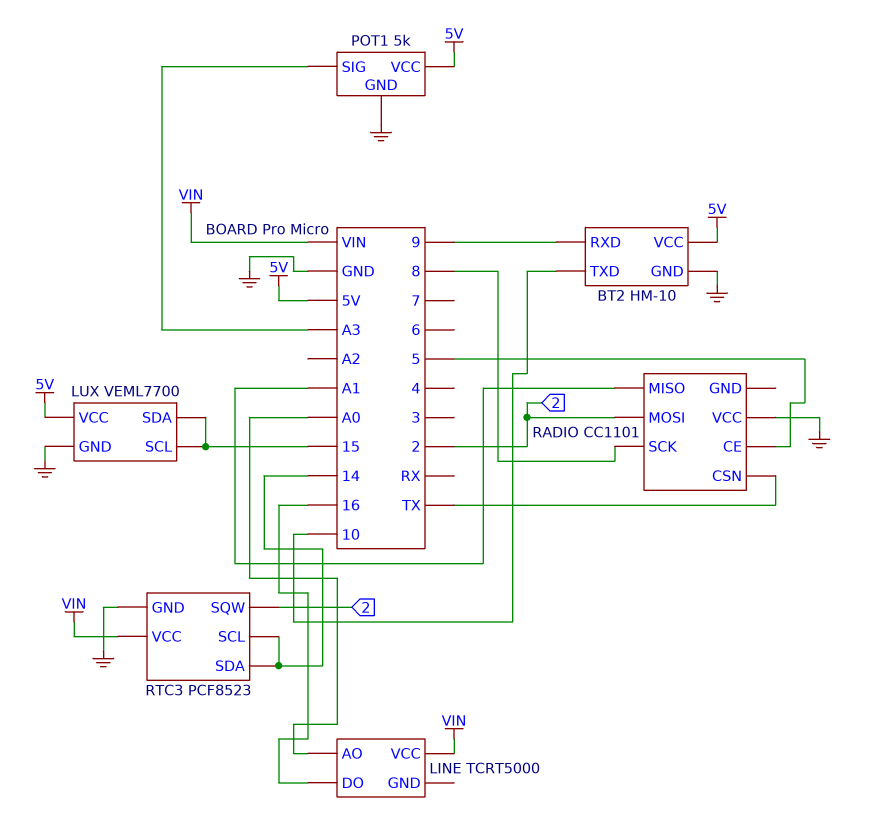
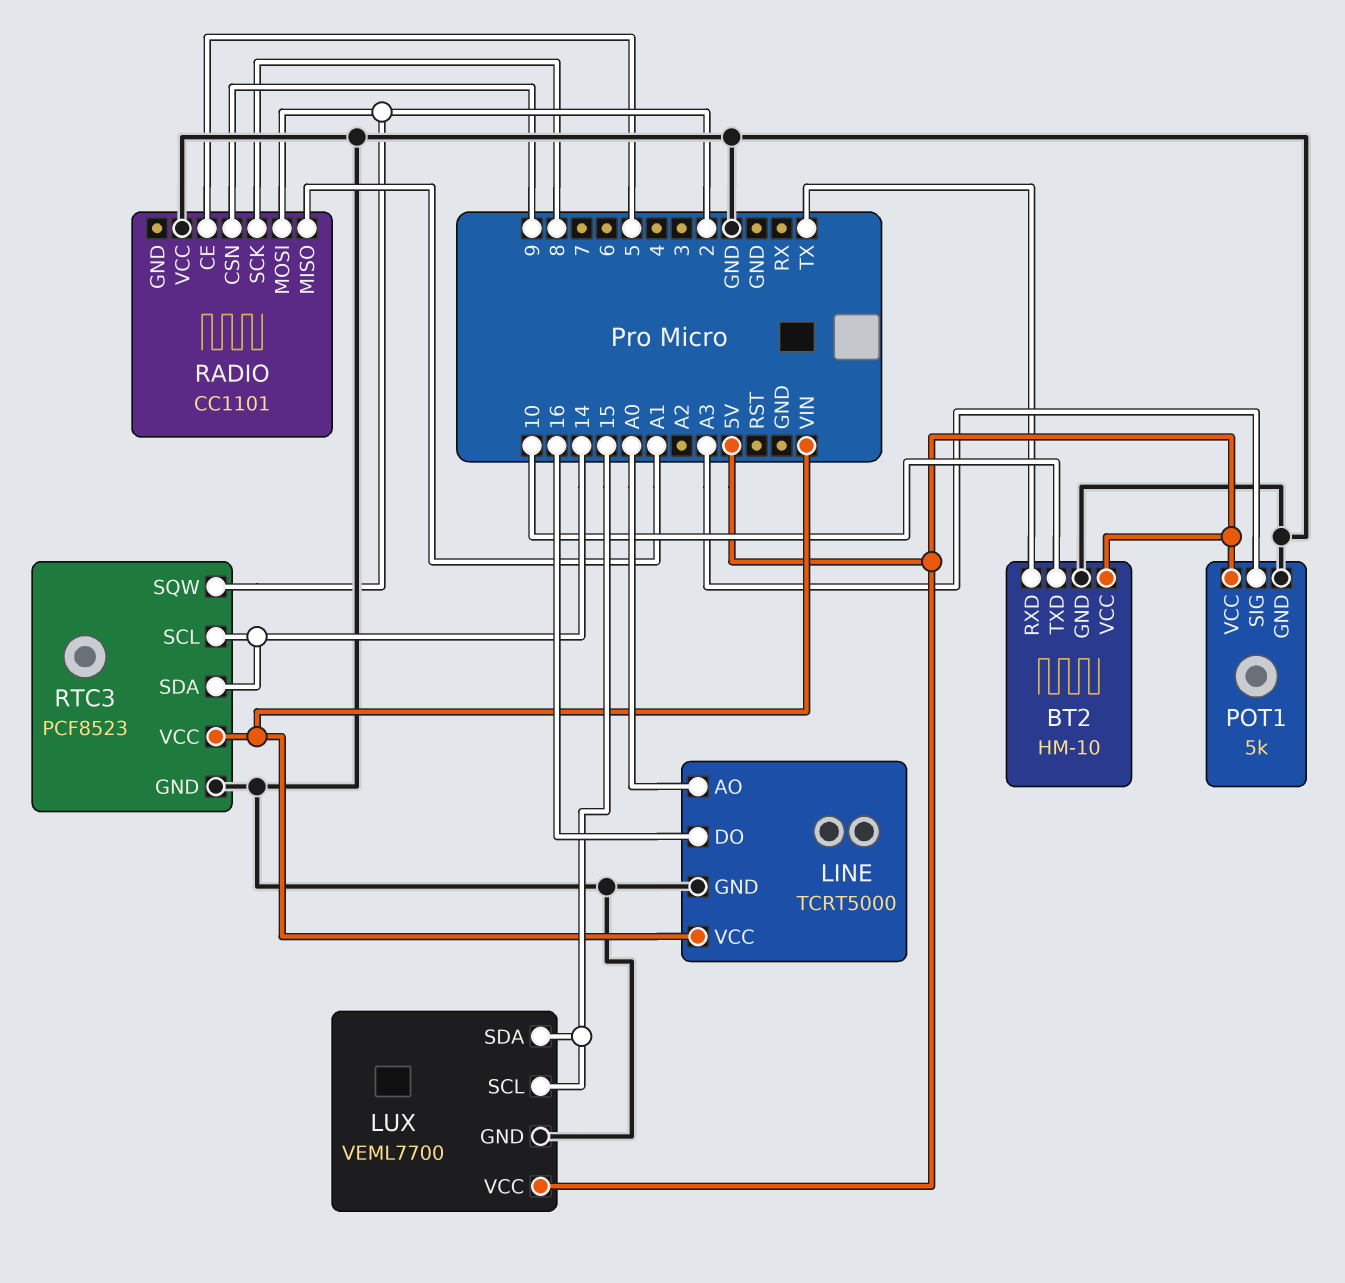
BT2 pin RXD: 9 -> TX
LINE pin GND: none -> GND
RADIO pin CSN: TX -> 9

